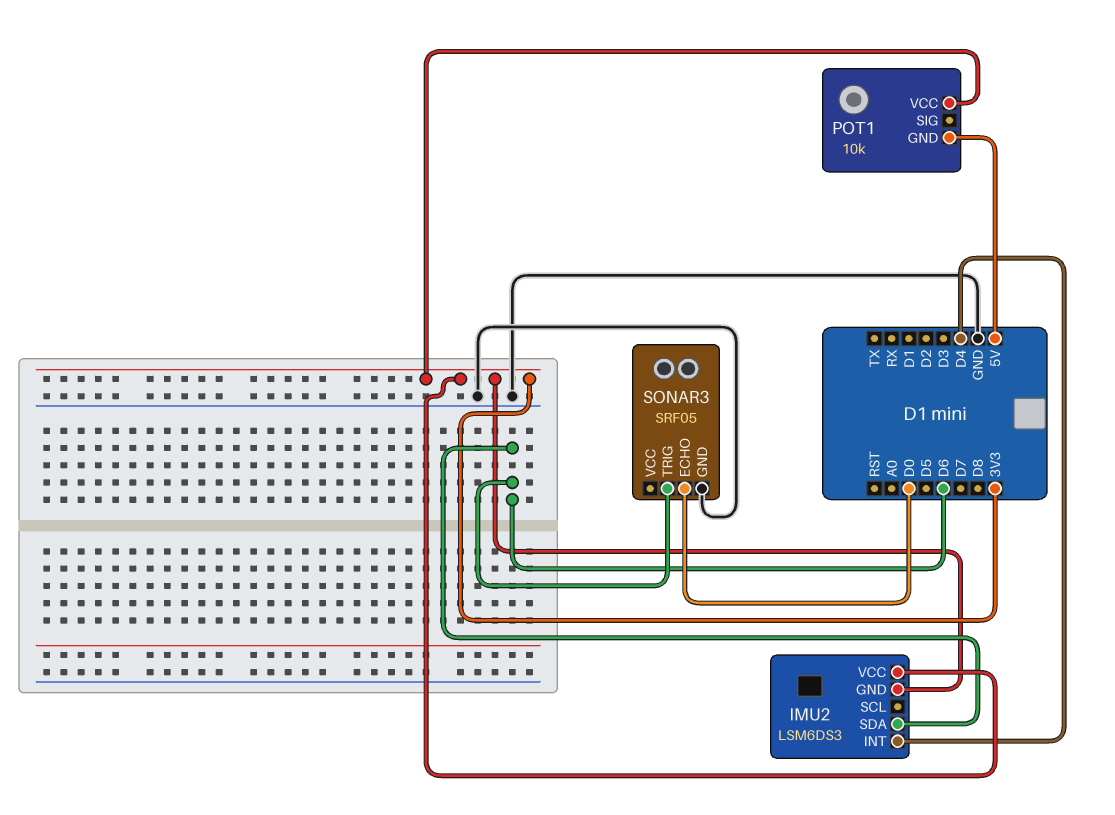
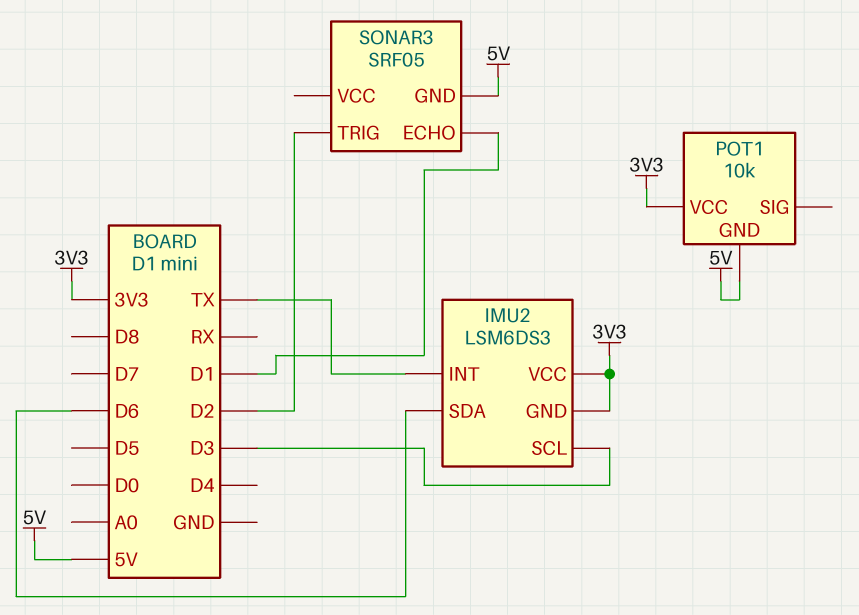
IMU2 pin INT: D4 -> TX
IMU2 pin SCL: none -> D3
SONAR3 pin ECHO: D0 -> D1
SONAR3 pin GND: GND -> 5V
SONAR3 pin TRIG: D6 -> D2

